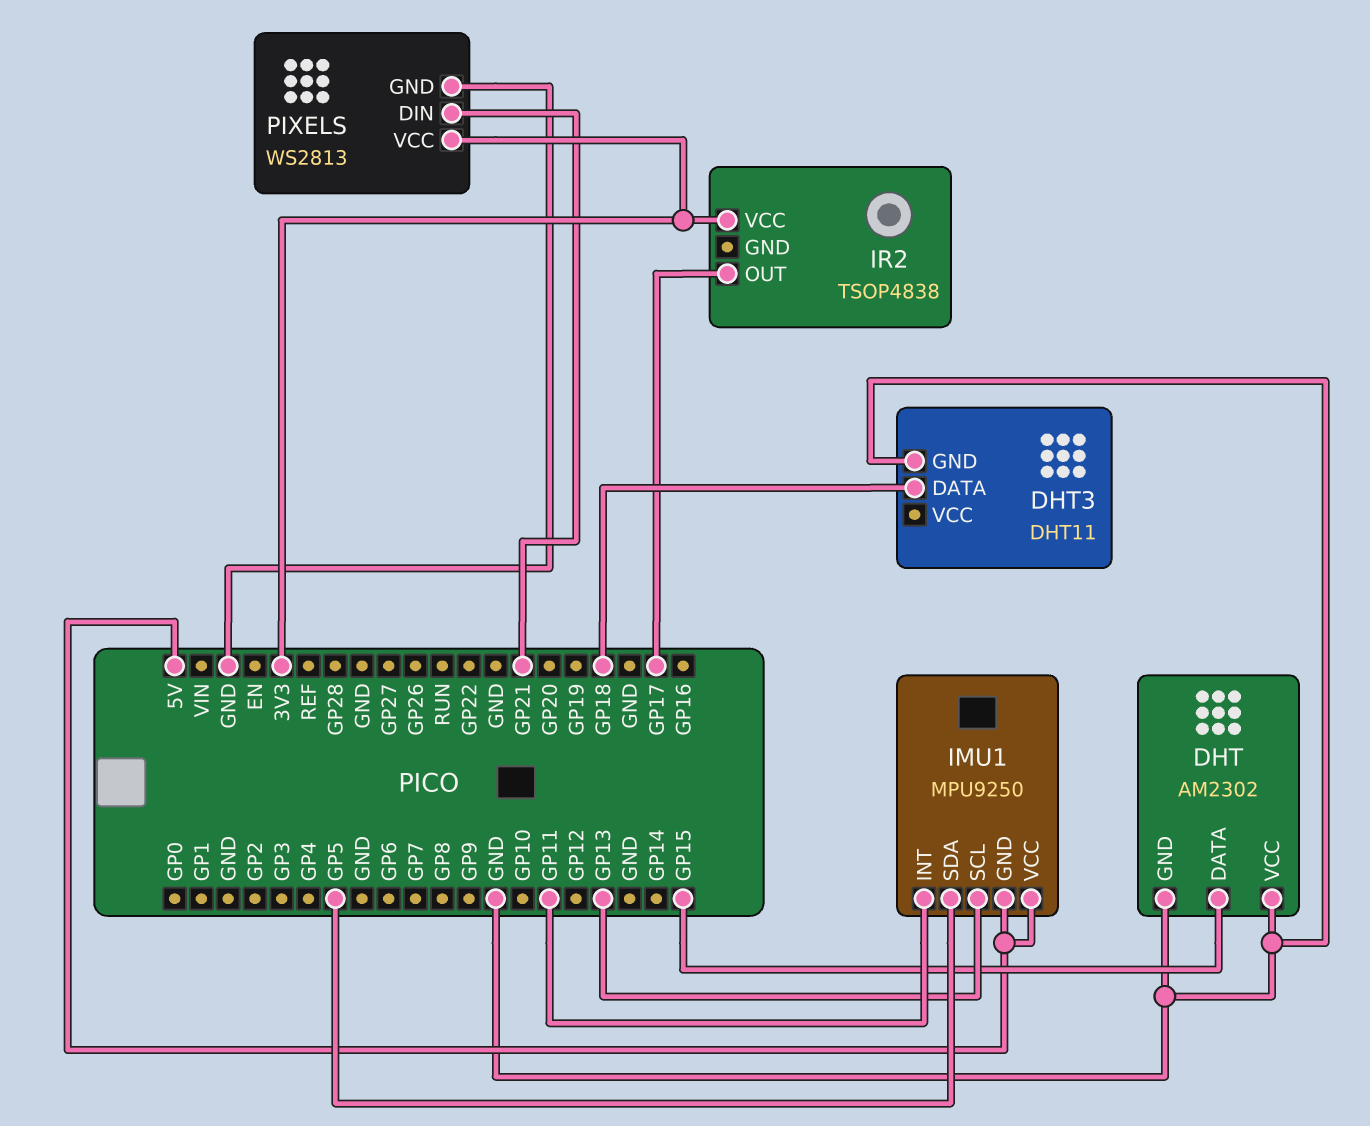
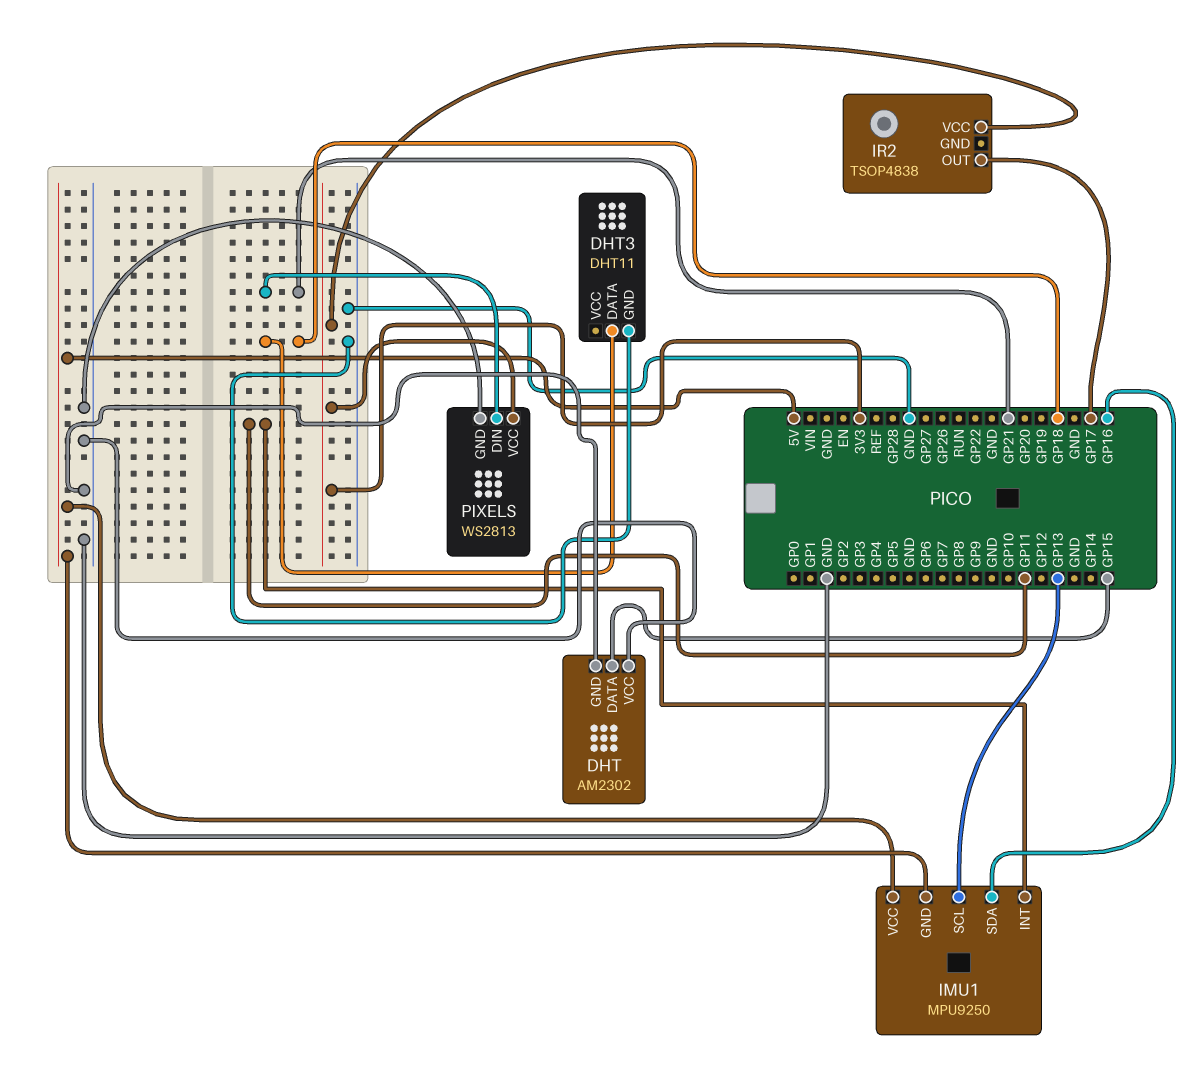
IMU1 pin SDA: GP5 -> GP16

